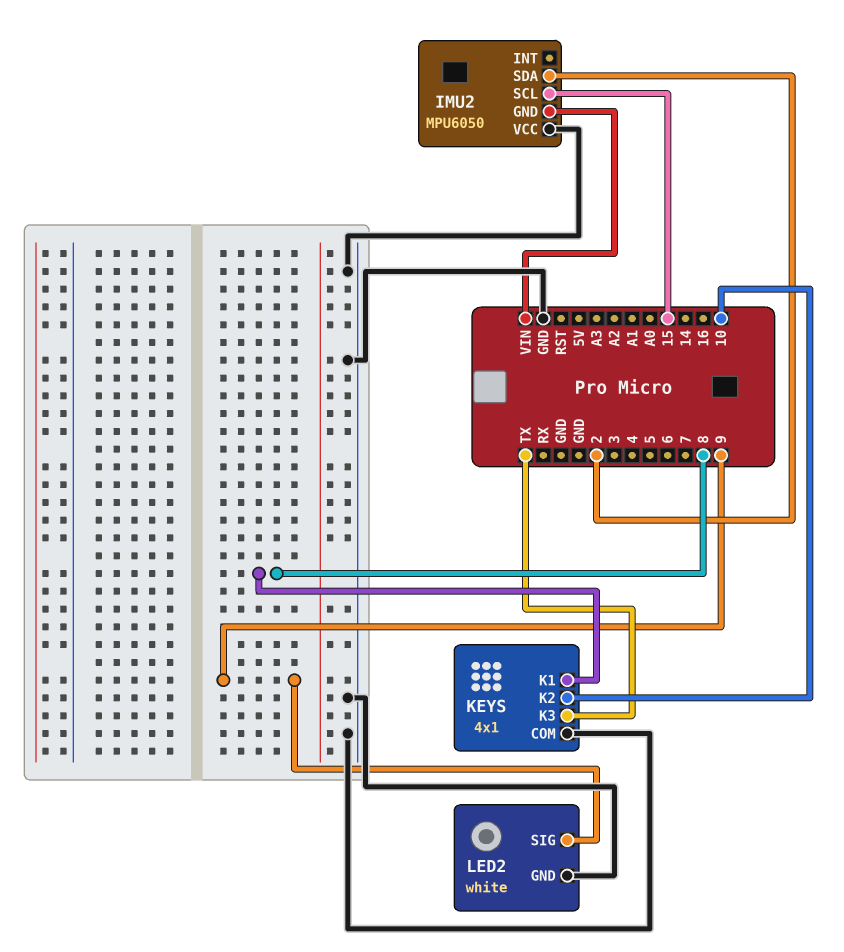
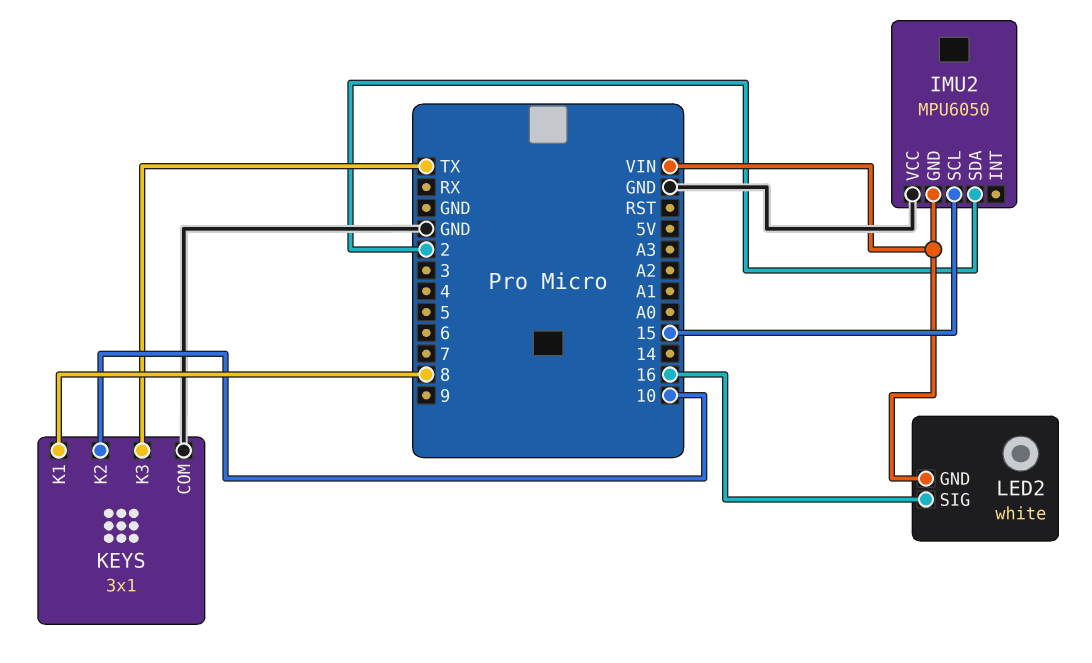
KEYS: 4x1 -> 3x1
LED2 pin GND: GND -> VIN
LED2 pin SIG: 9 -> 16

